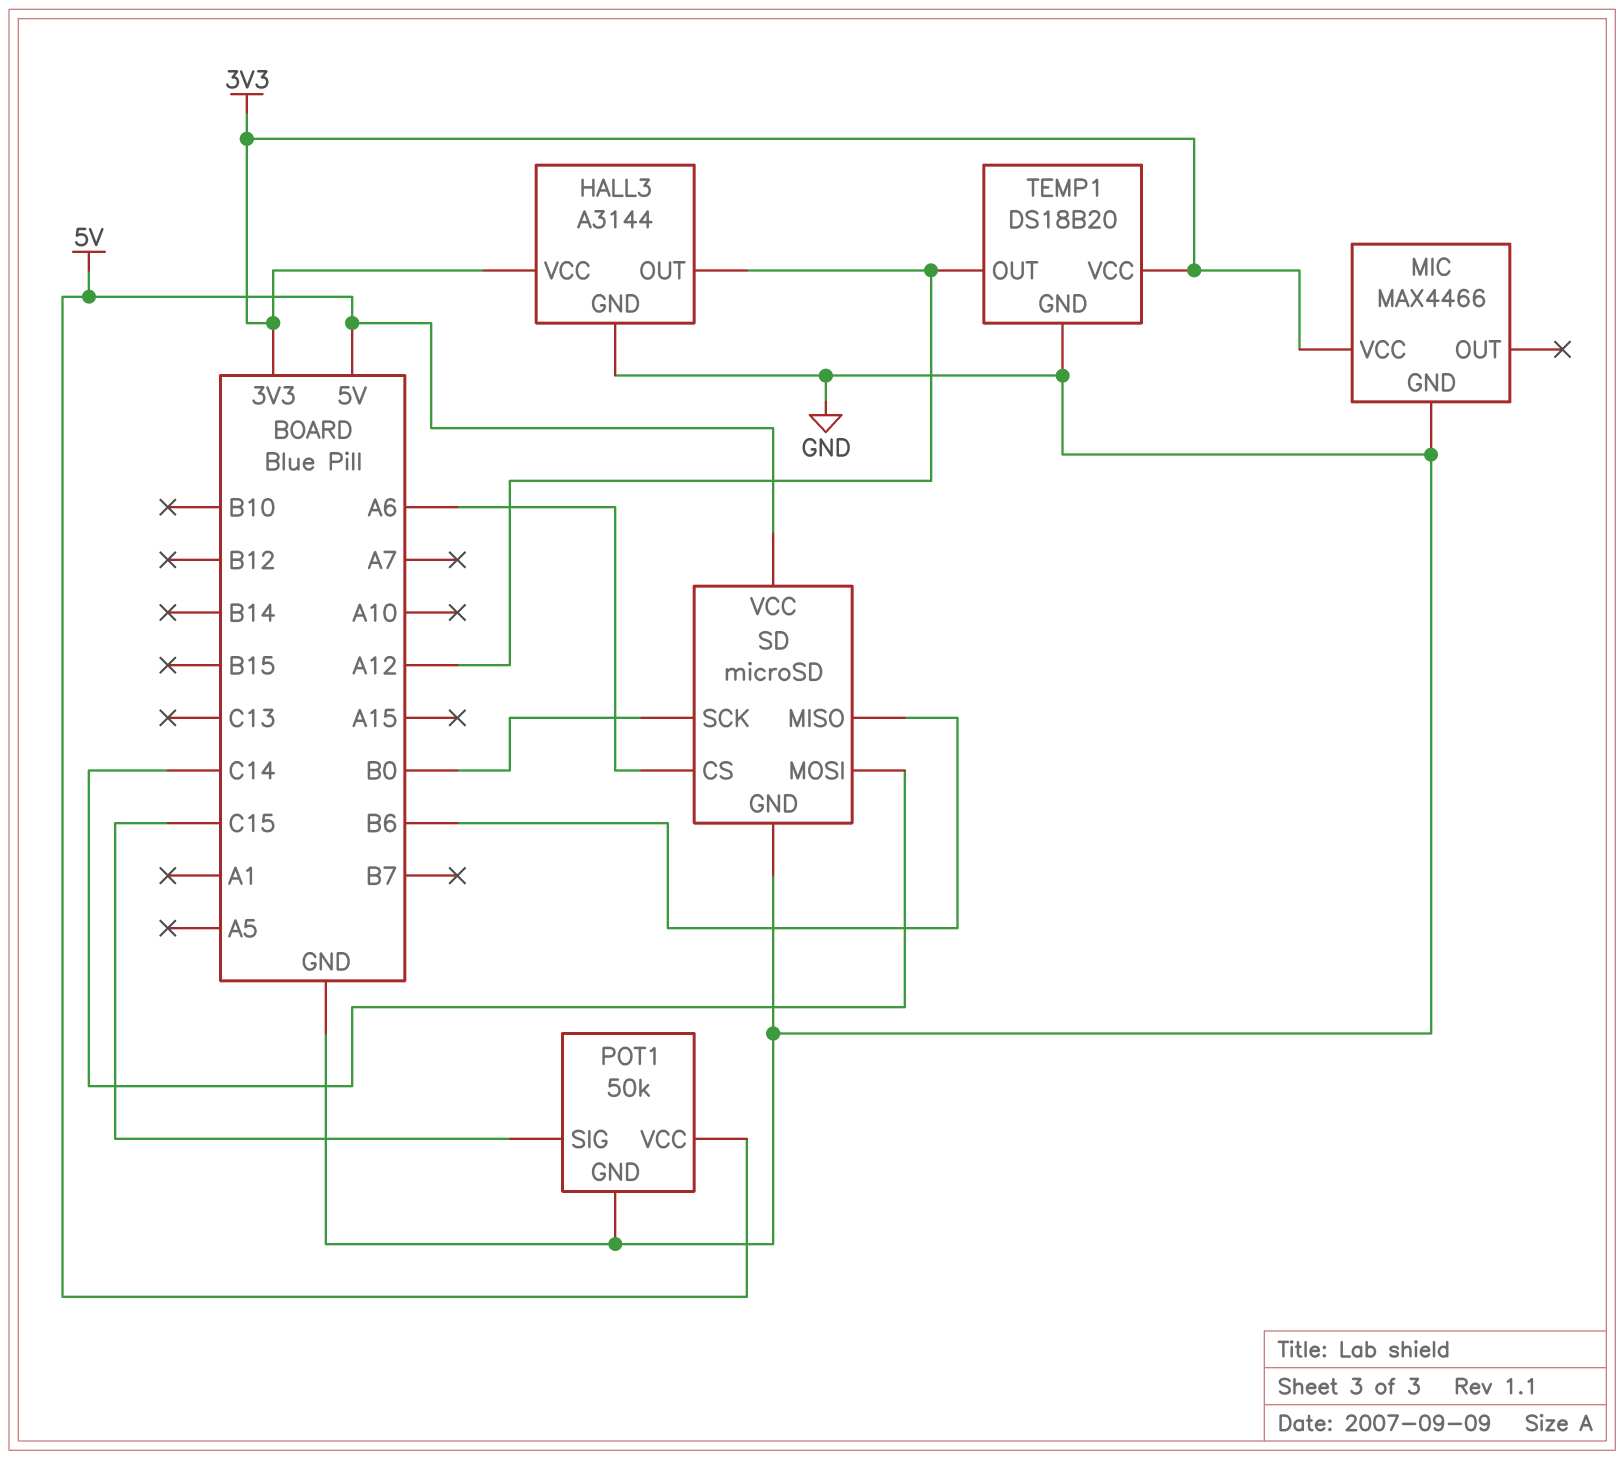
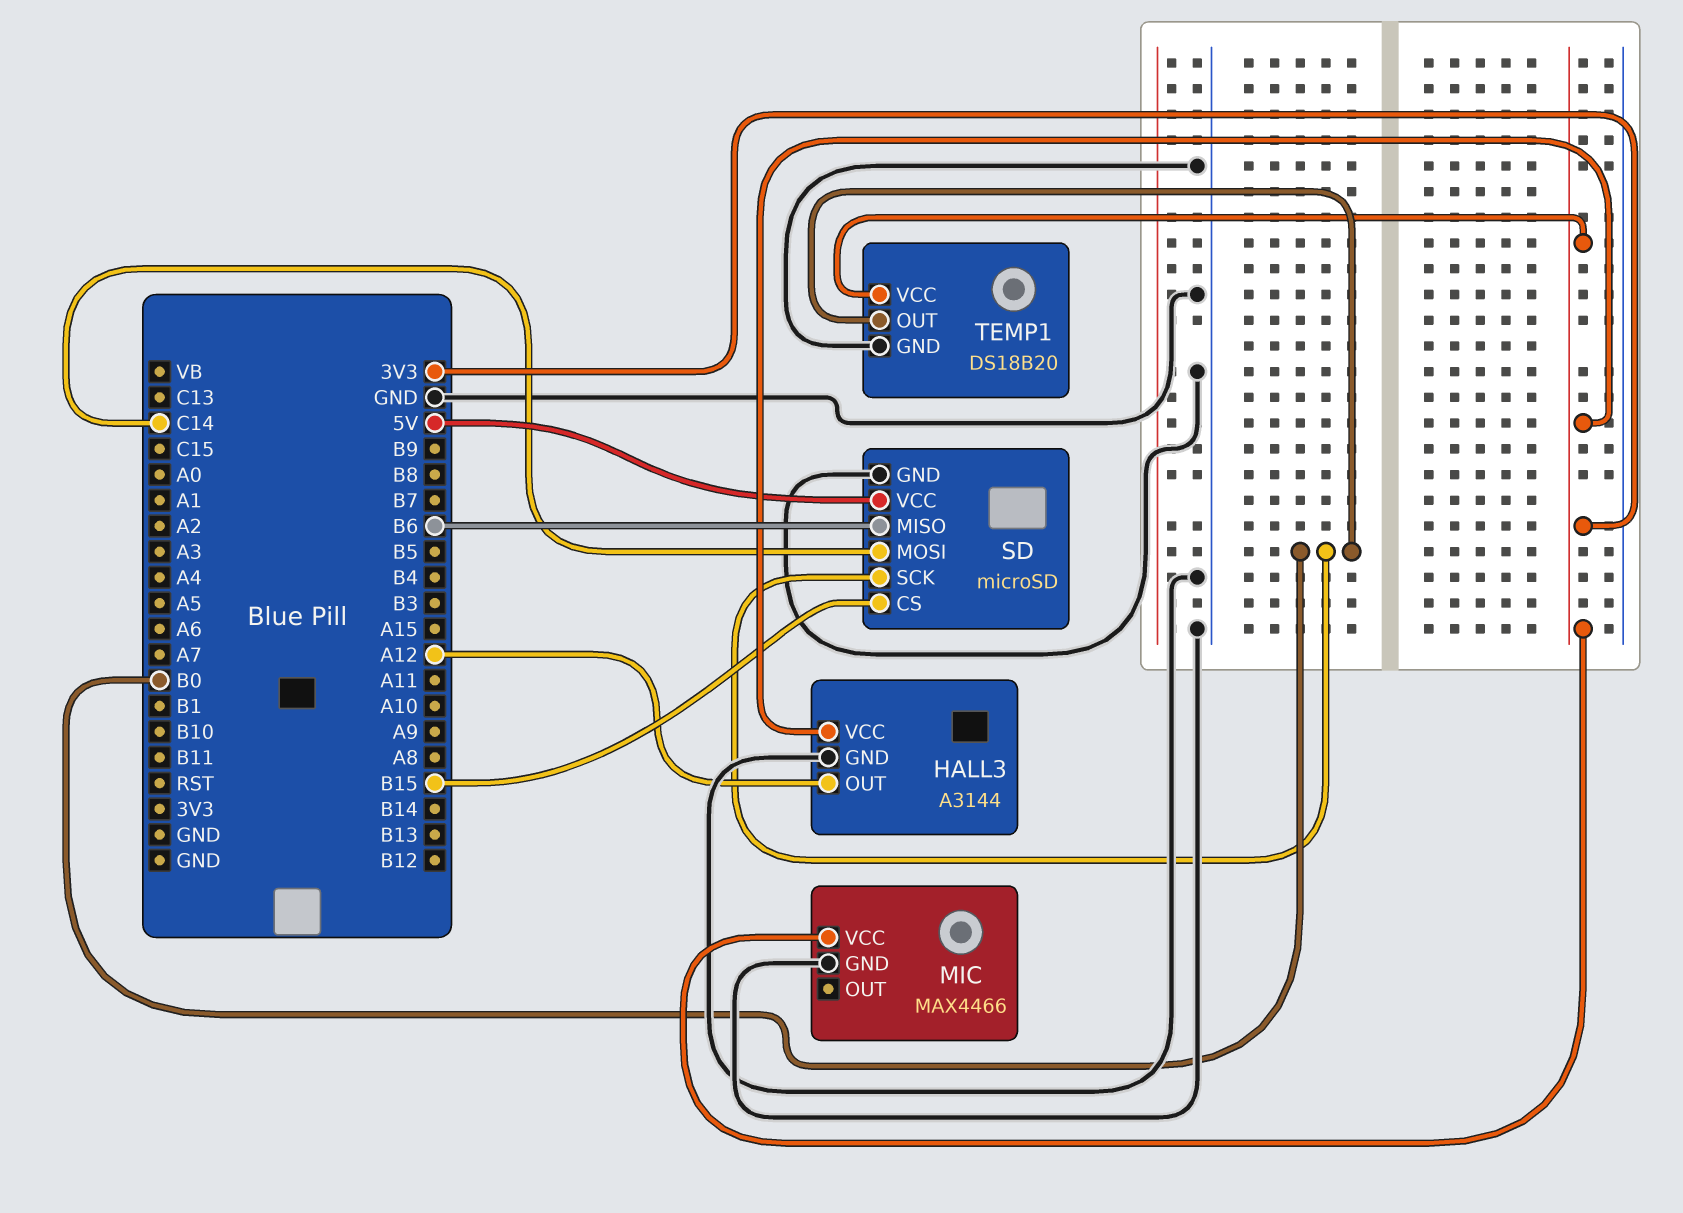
POT1: 50k -> none
POT1 pin GND: GND -> none
POT1 pin SIG: C15 -> none
POT1 pin VCC: 5V -> none
SD pin CS: A6 -> B15
TEMP1 pin OUT: A12 -> B0

